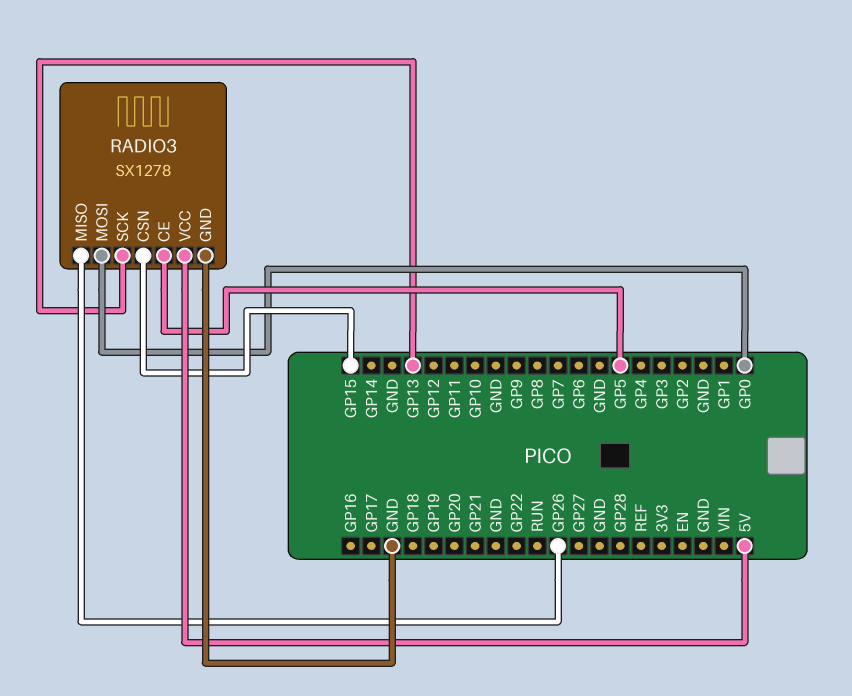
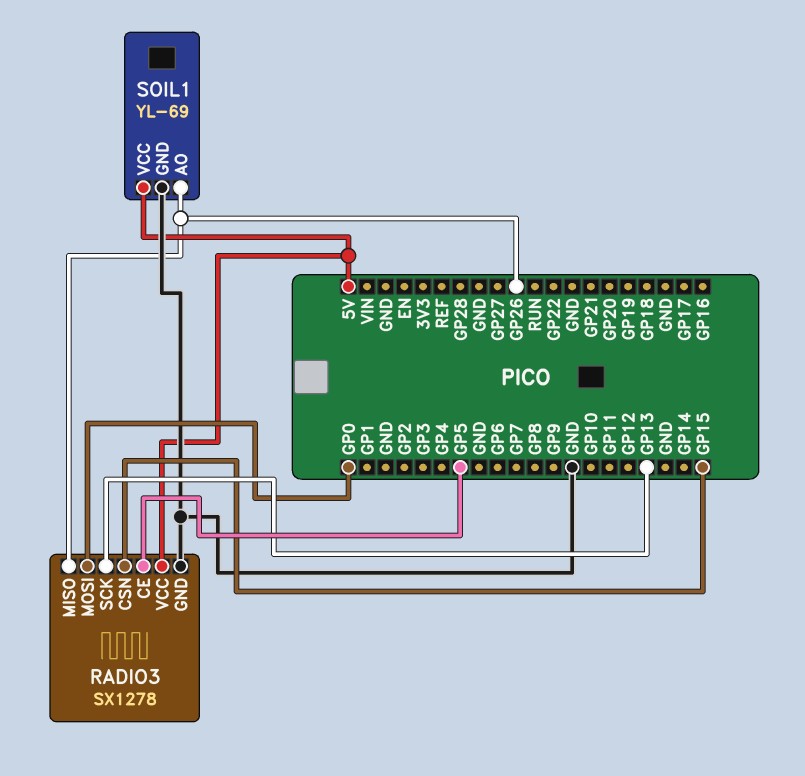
SOIL1: none -> YL-69
SOIL1 pin AO: none -> GP26
SOIL1 pin GND: none -> GND
SOIL1 pin VCC: none -> 5V

